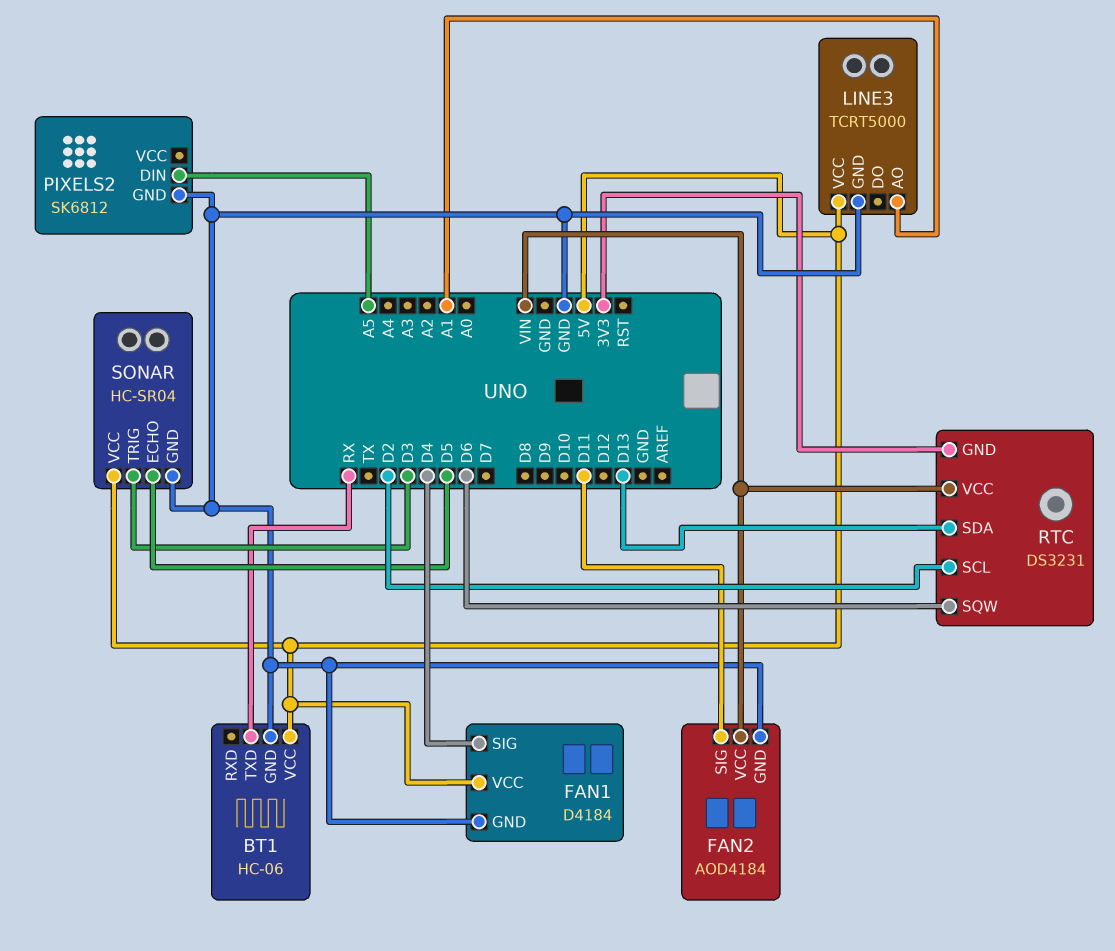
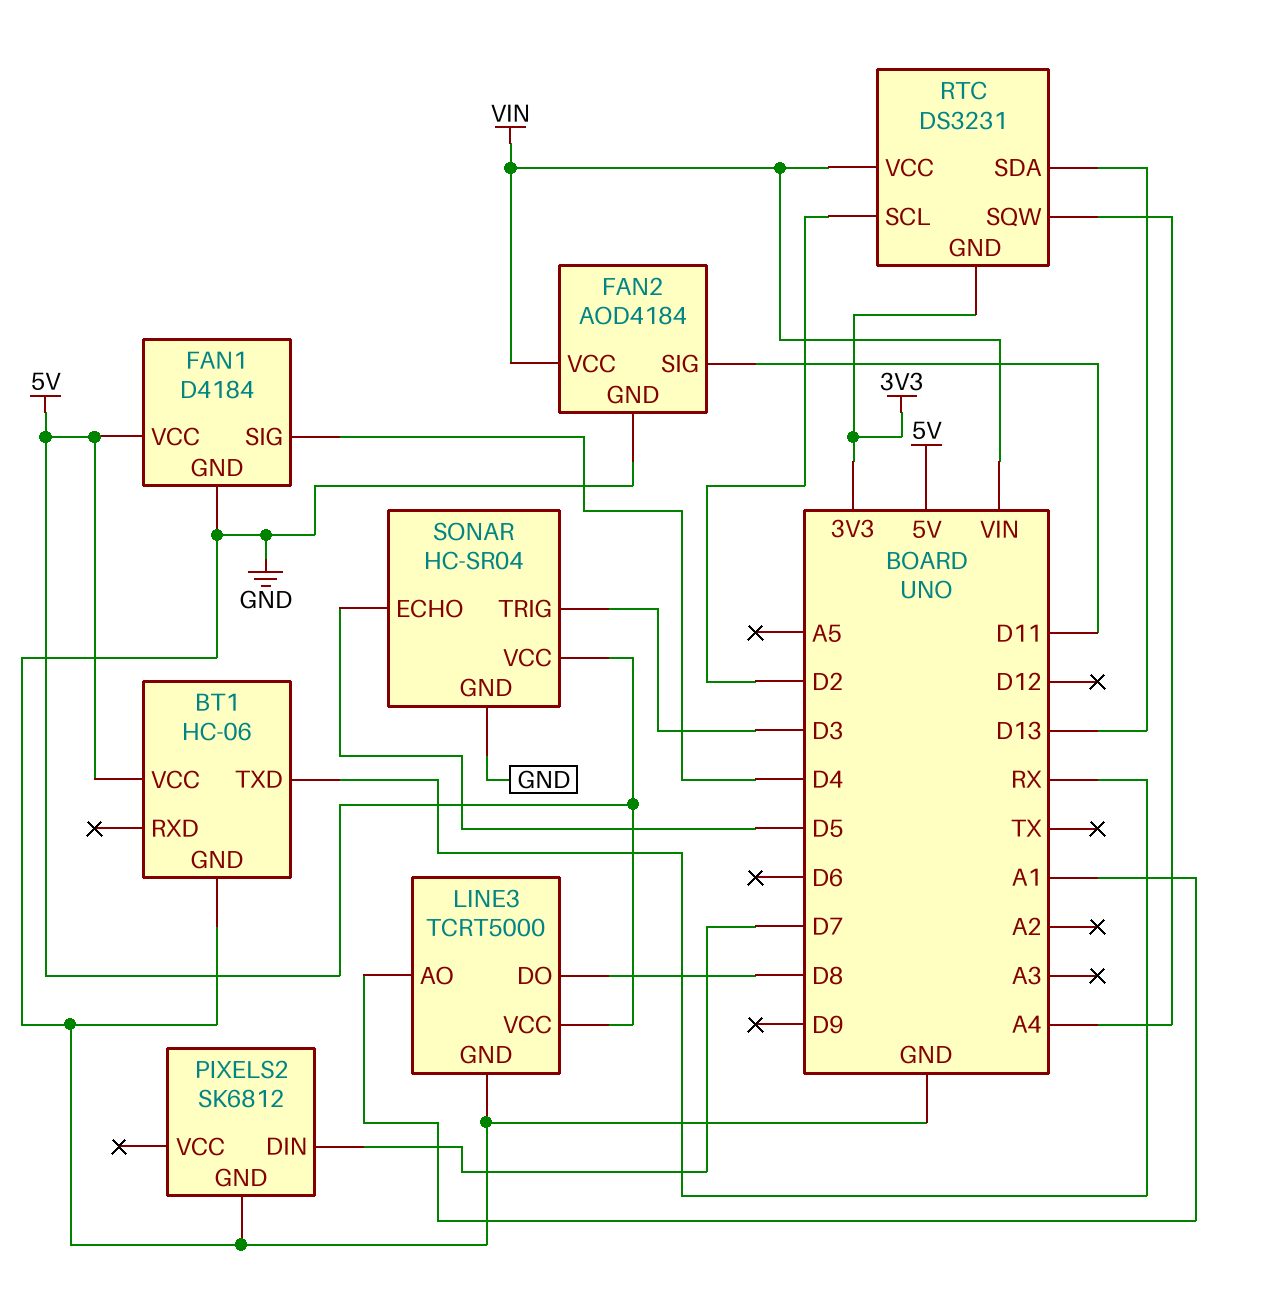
LINE3 pin DO: none -> D8
PIXELS2 pin DIN: A5 -> D7
RTC pin SQW: D6 -> A4

